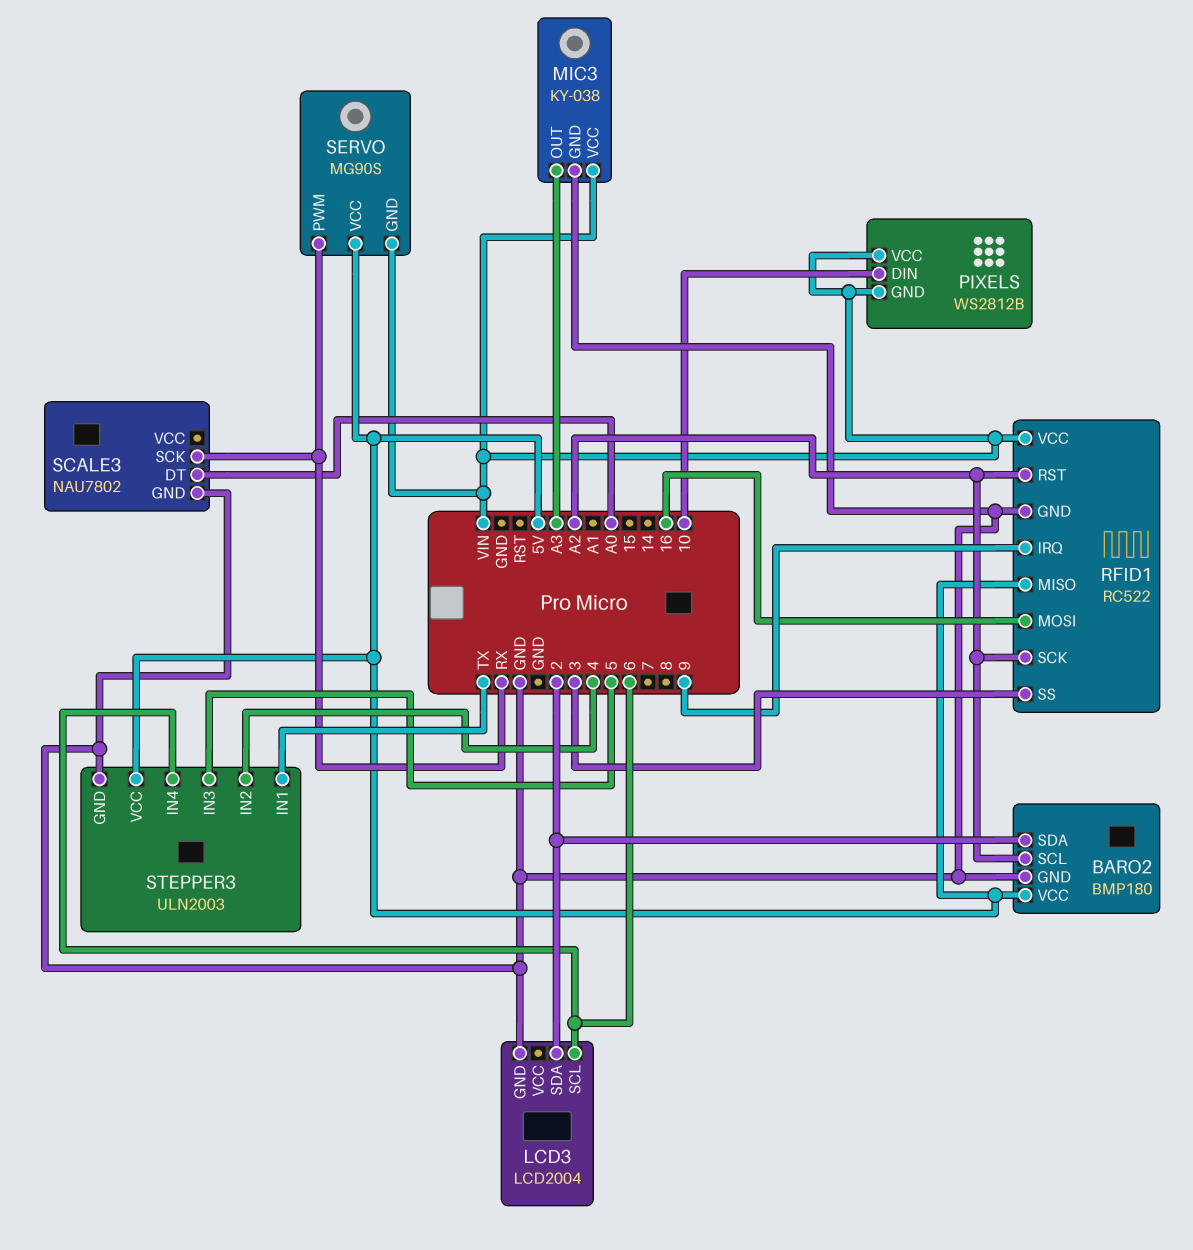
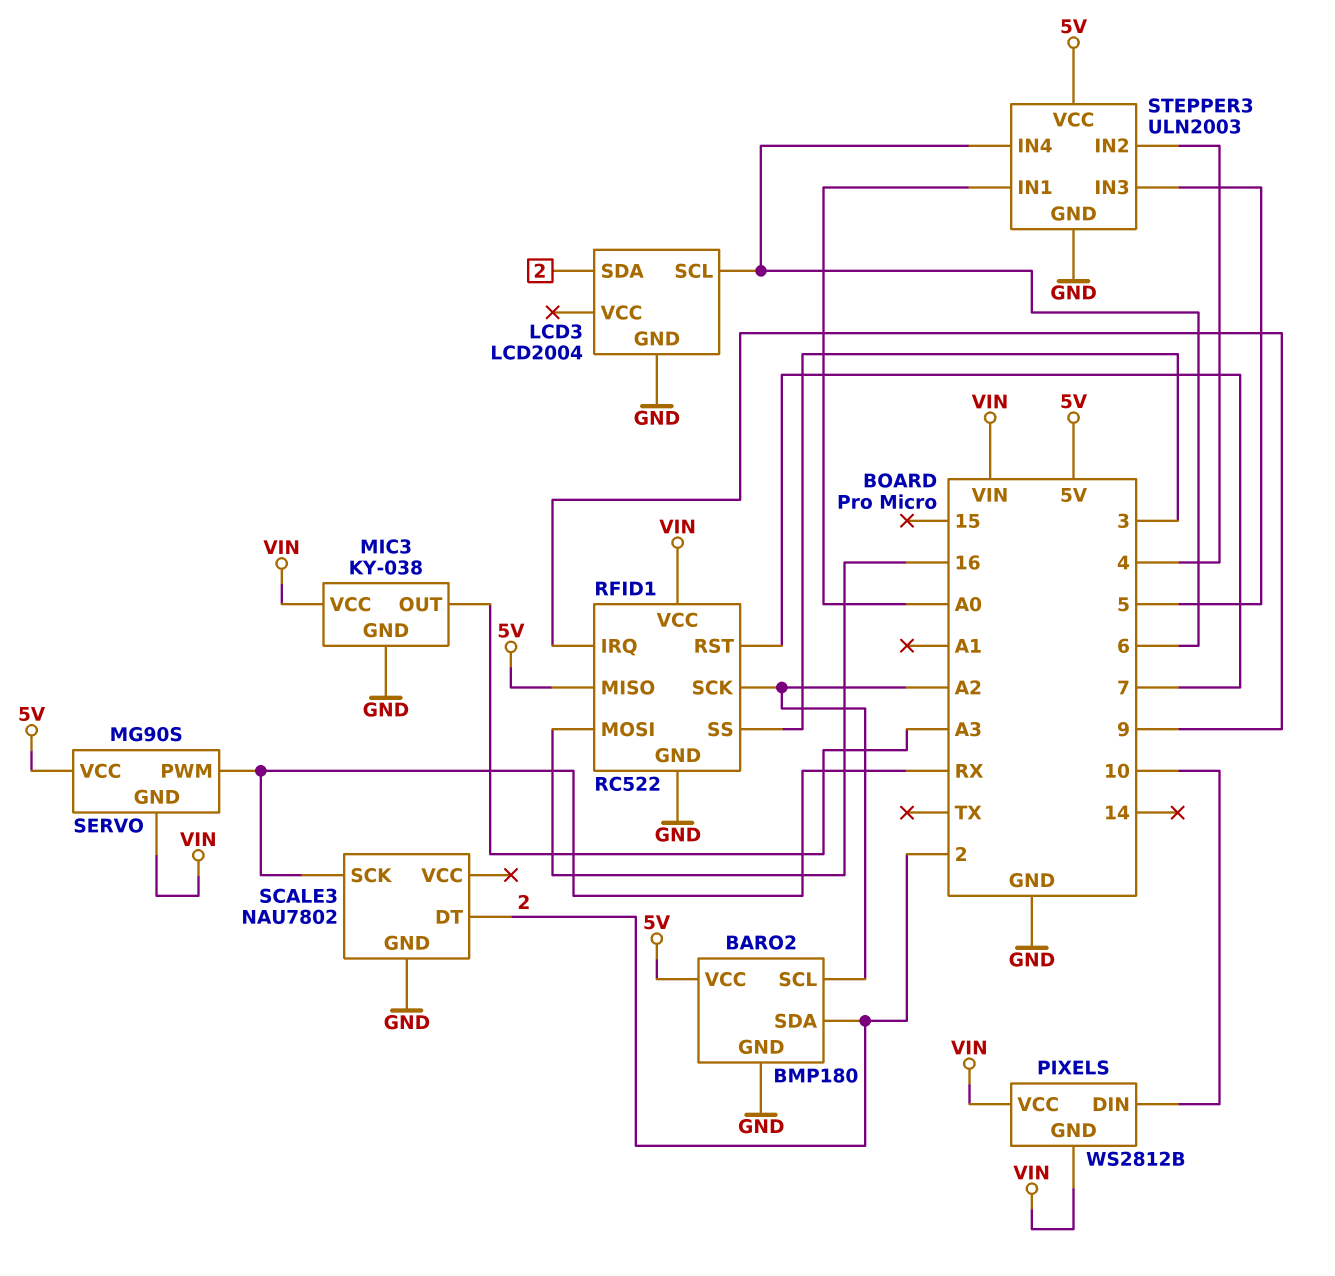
RFID1 pin RST: A2 -> 7
SCALE3 pin DT: A0 -> 2
STEPPER3 pin IN1: TX -> A0

